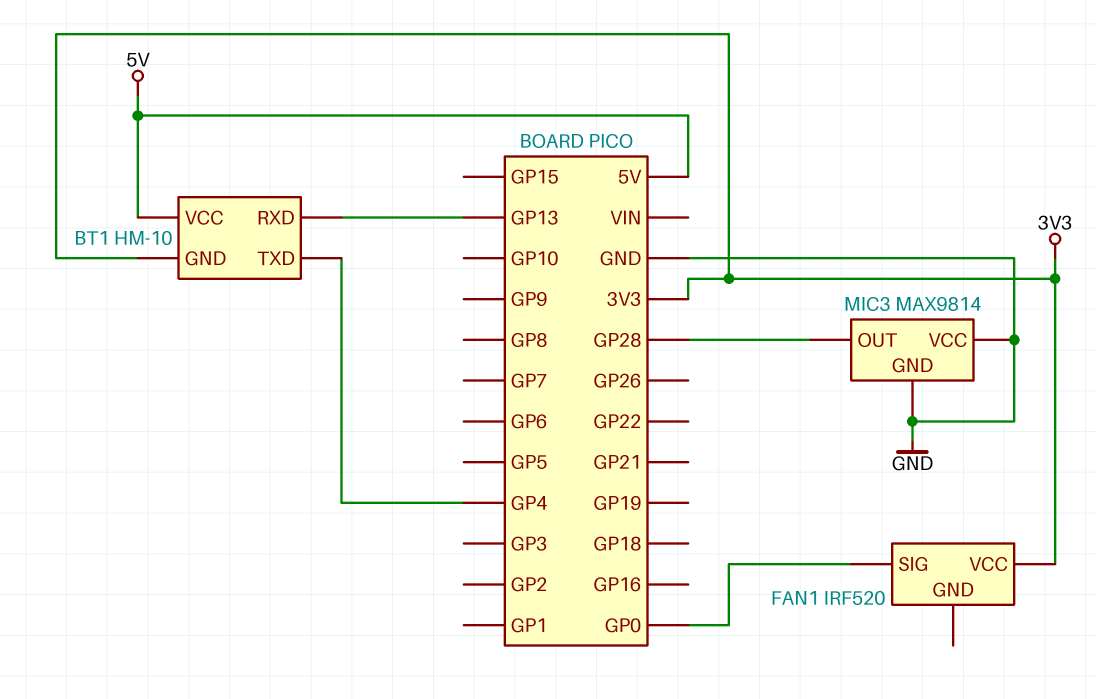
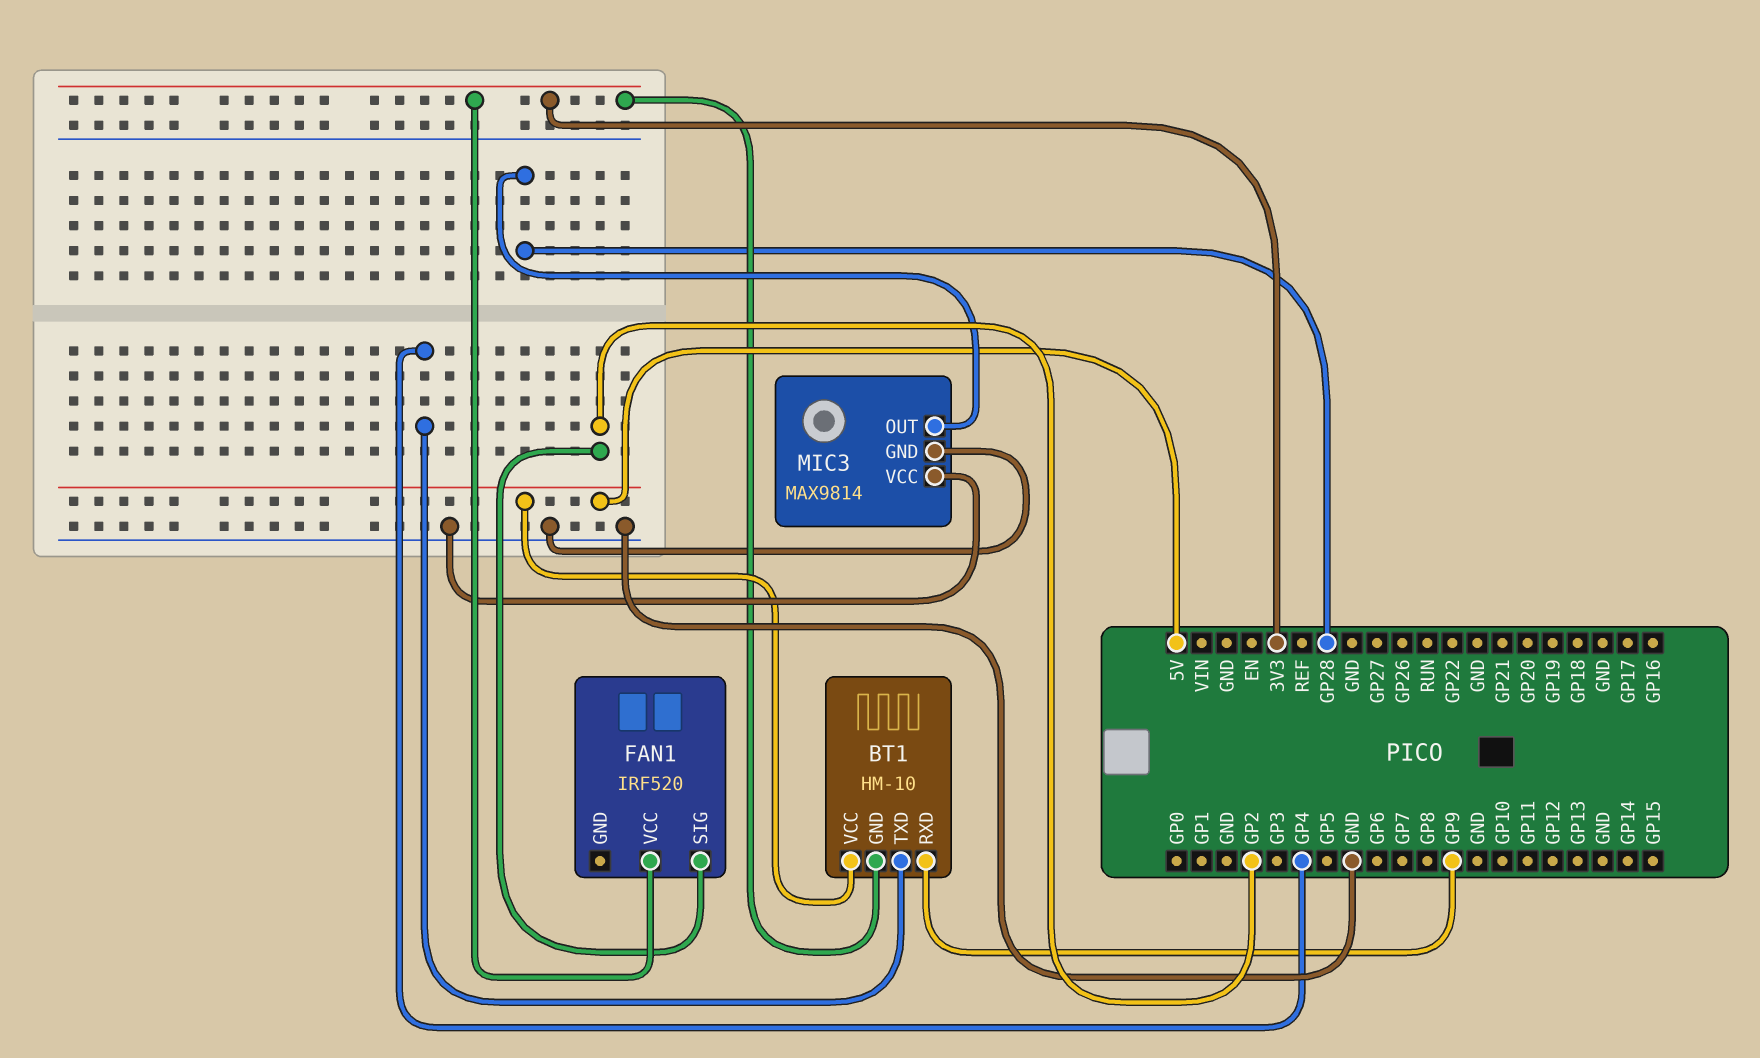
BT1 pin RXD: GP13 -> GP9
FAN1 pin SIG: GP0 -> GP2

